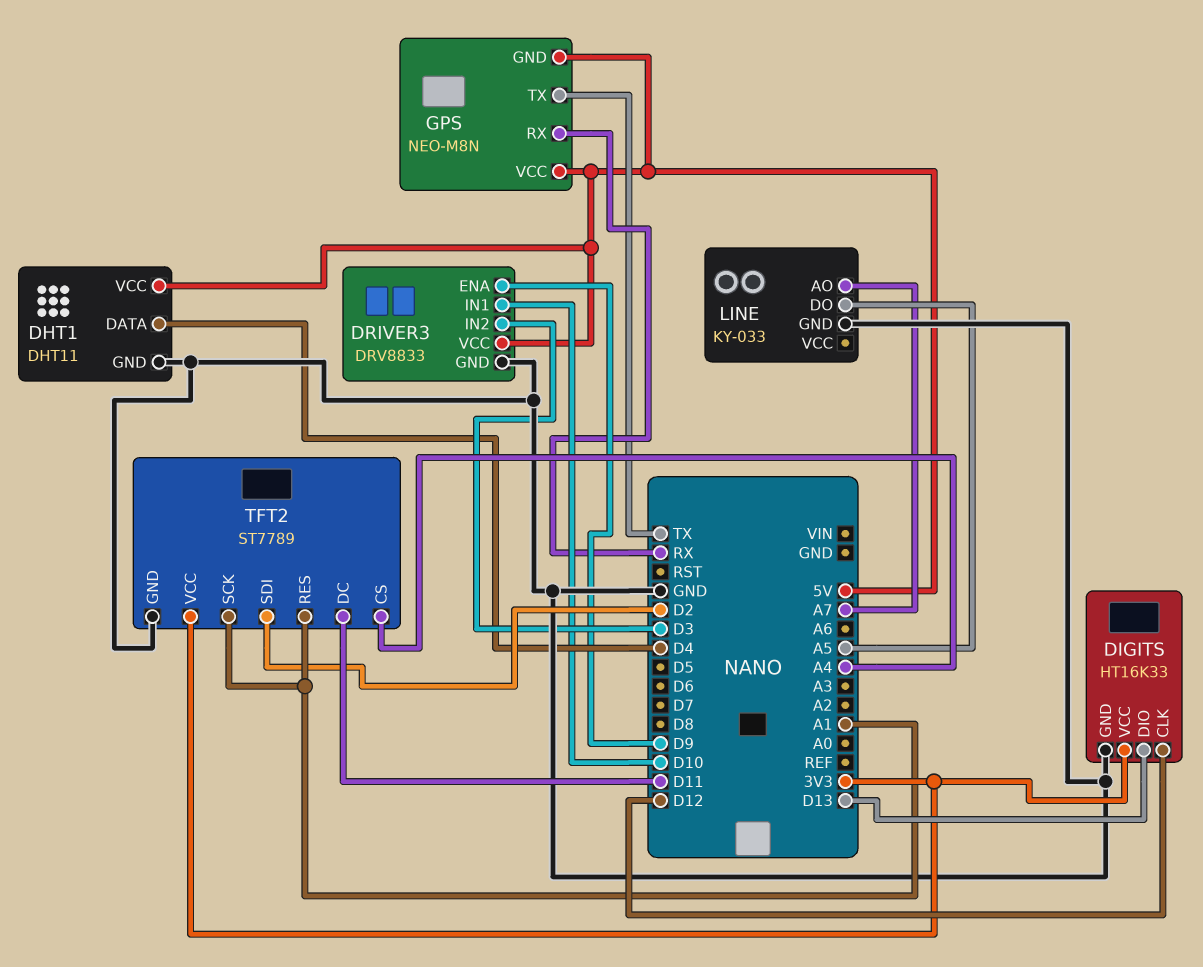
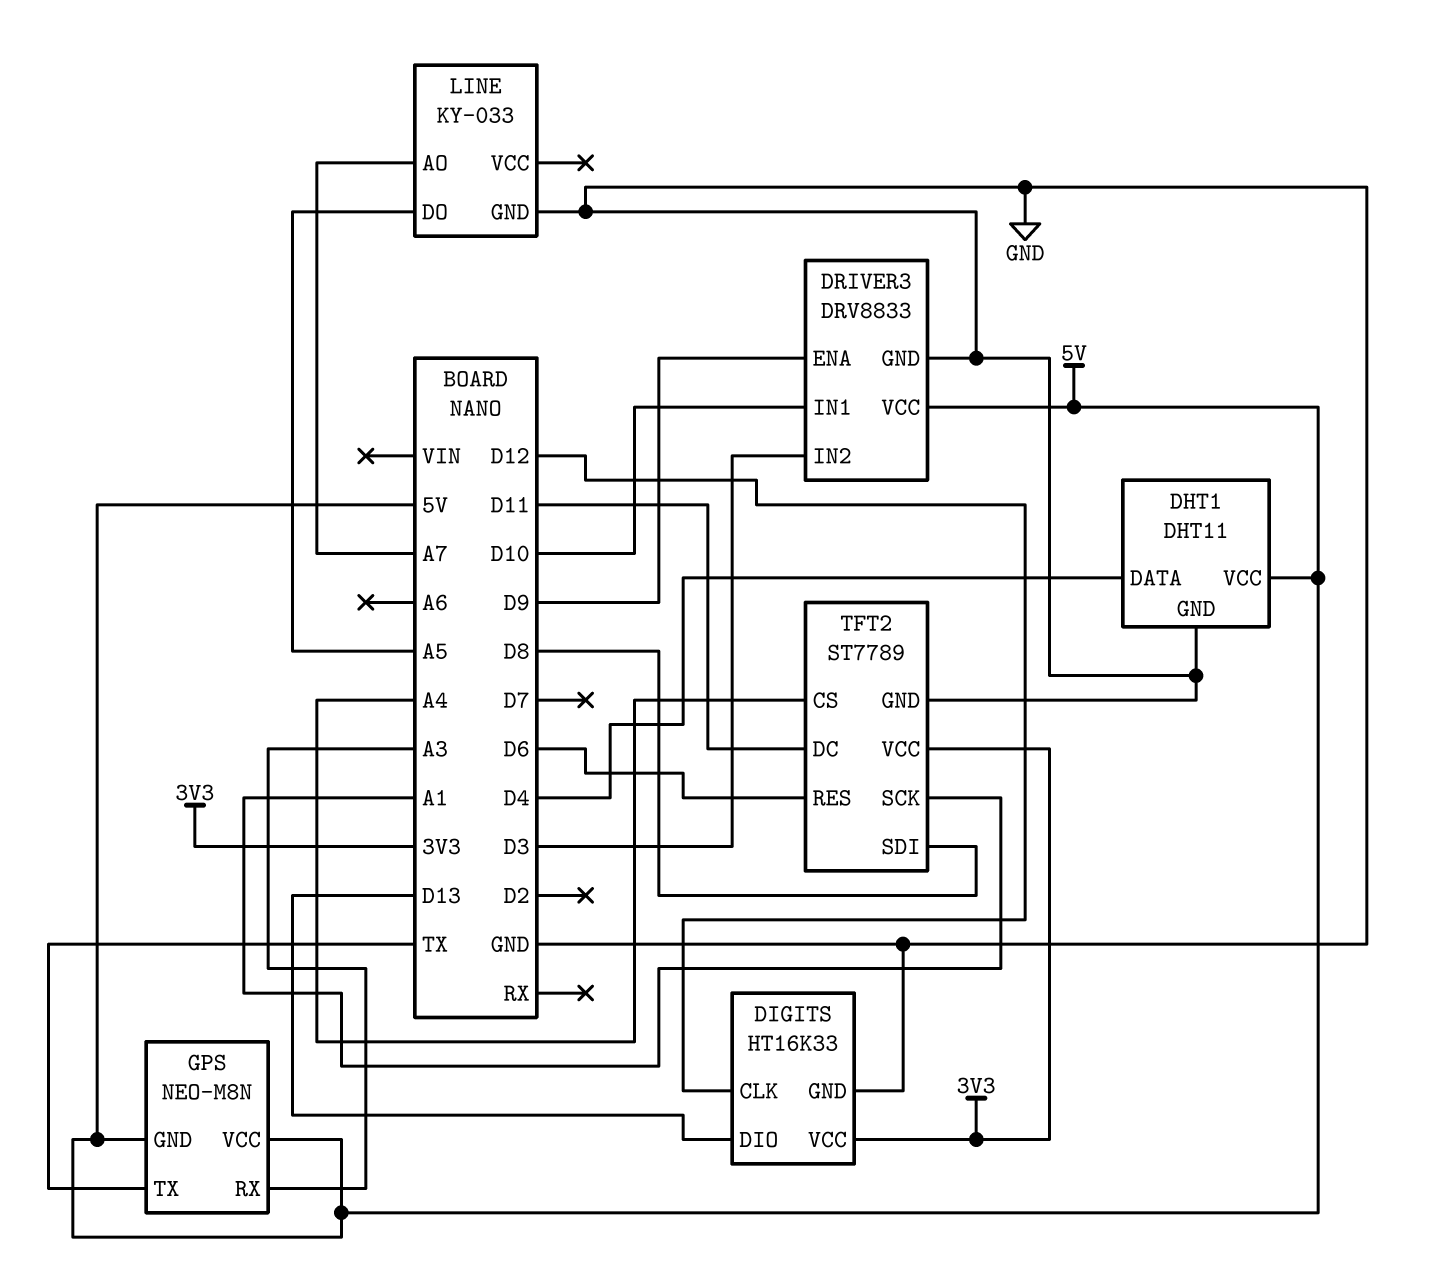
GPS pin RX: RX -> A3
TFT2 pin RES: A1 -> D6
TFT2 pin SDI: D2 -> D8

